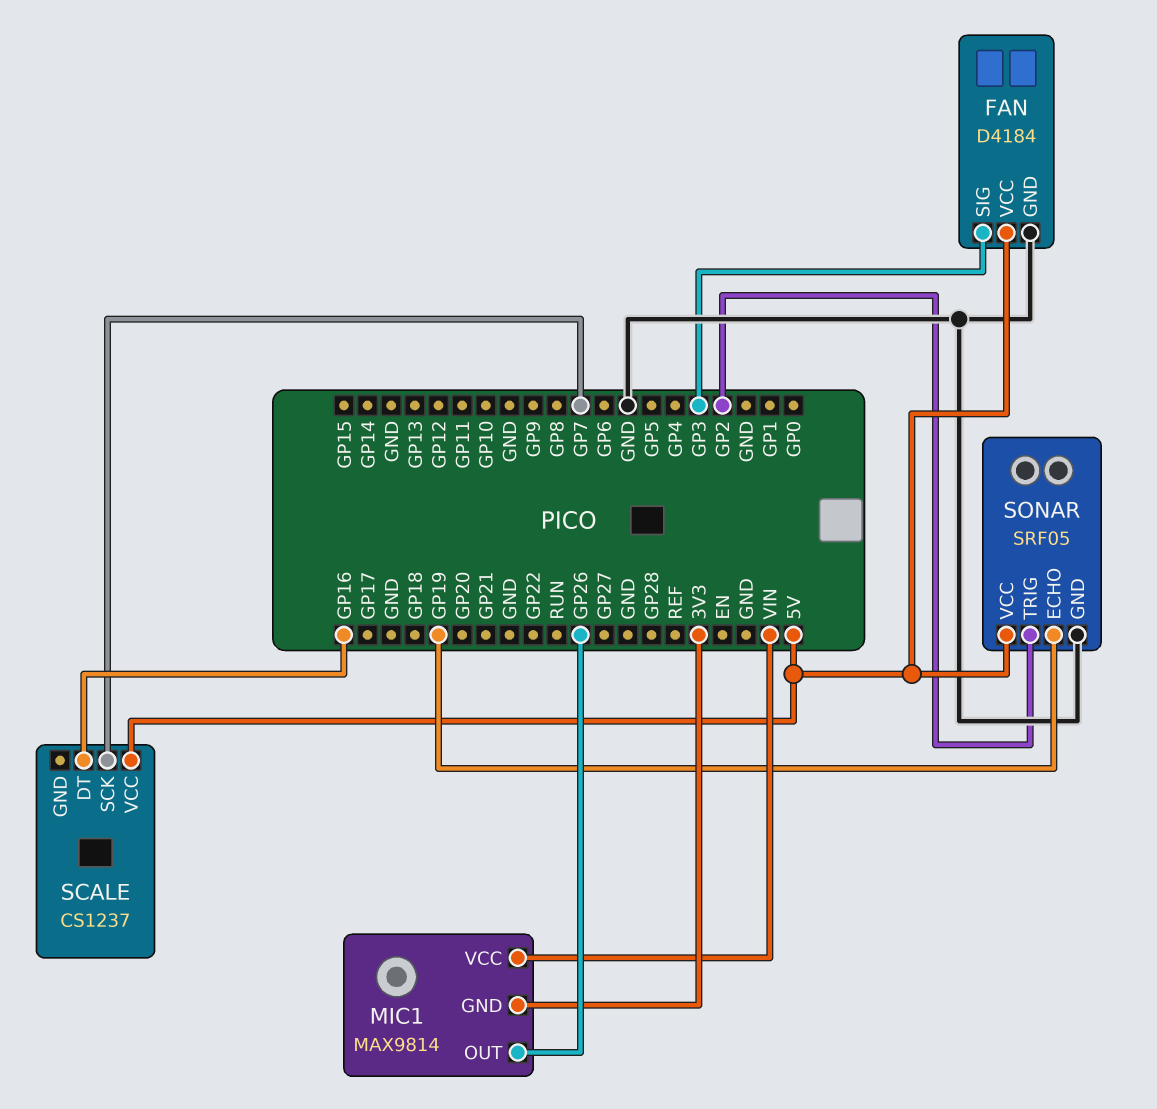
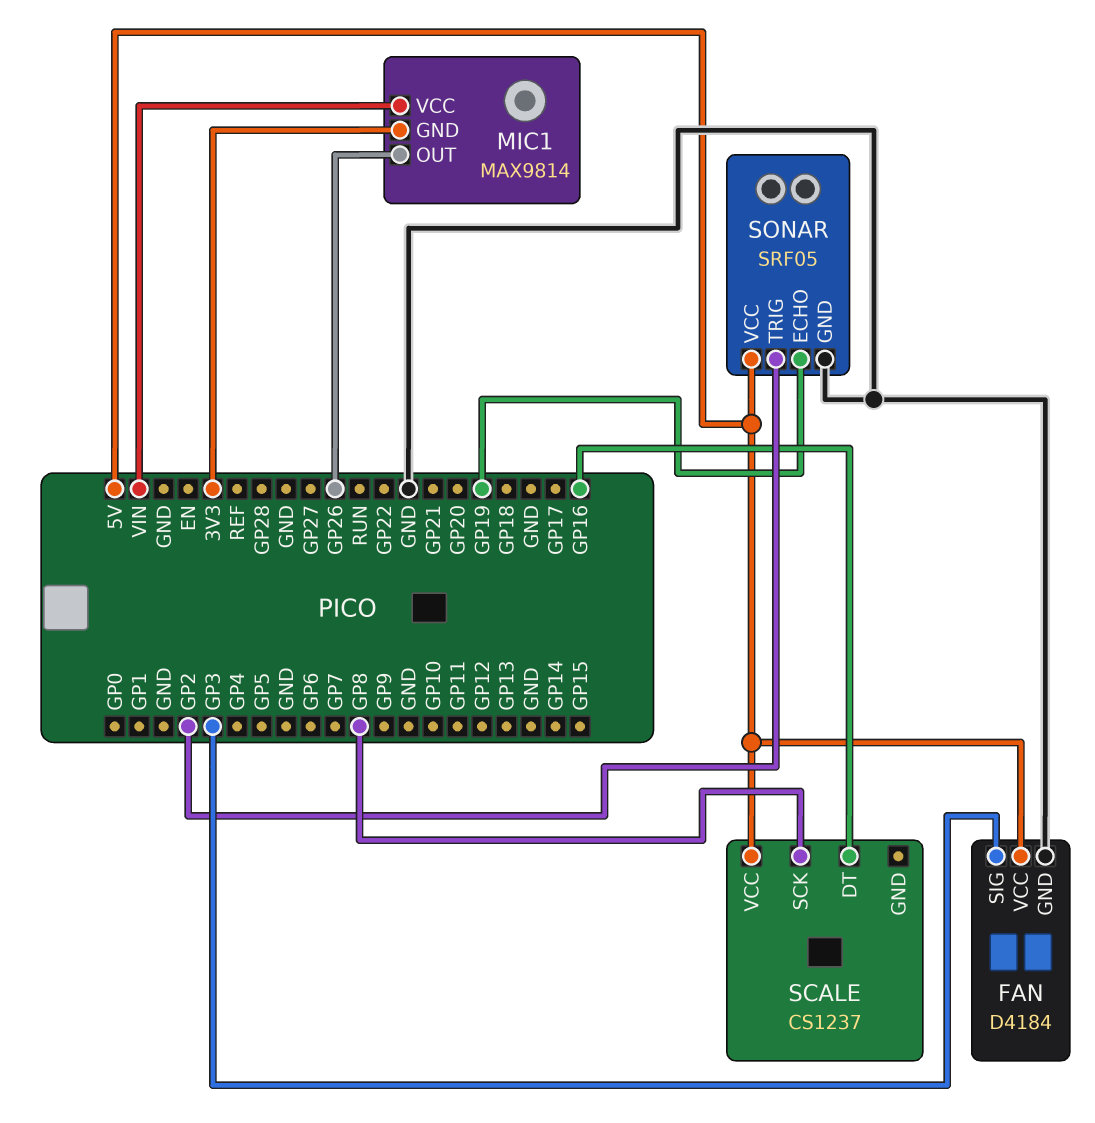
SCALE pin SCK: GP7 -> GP8

